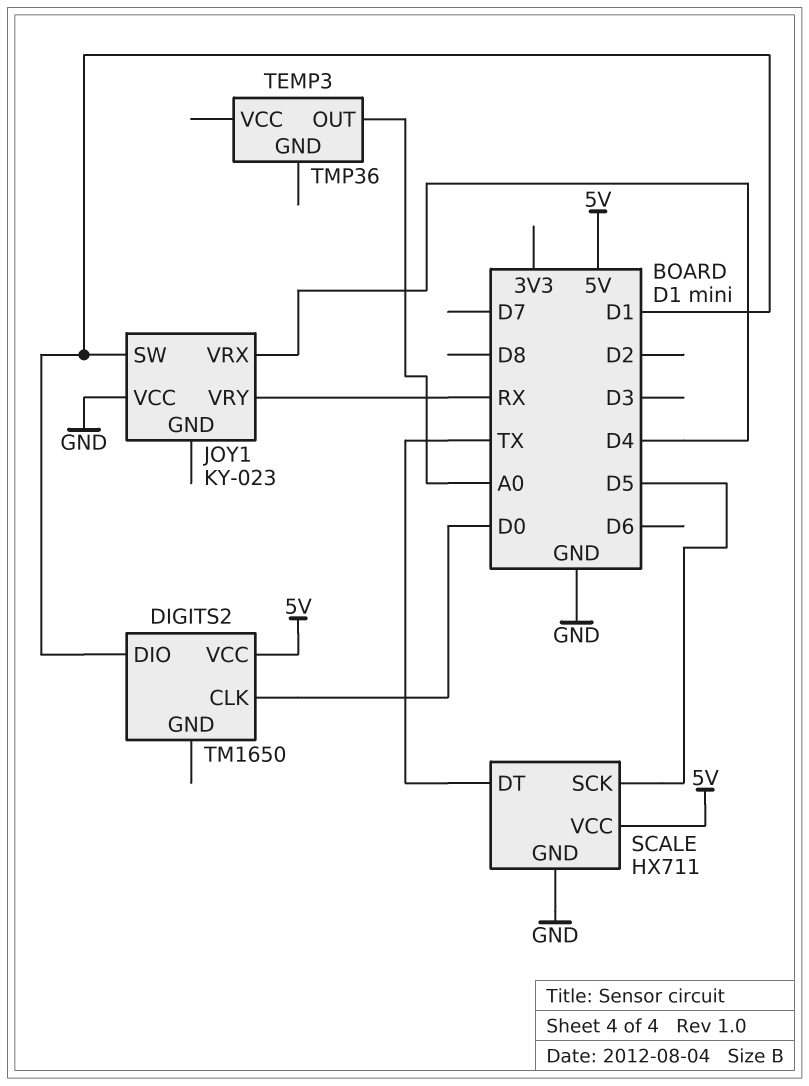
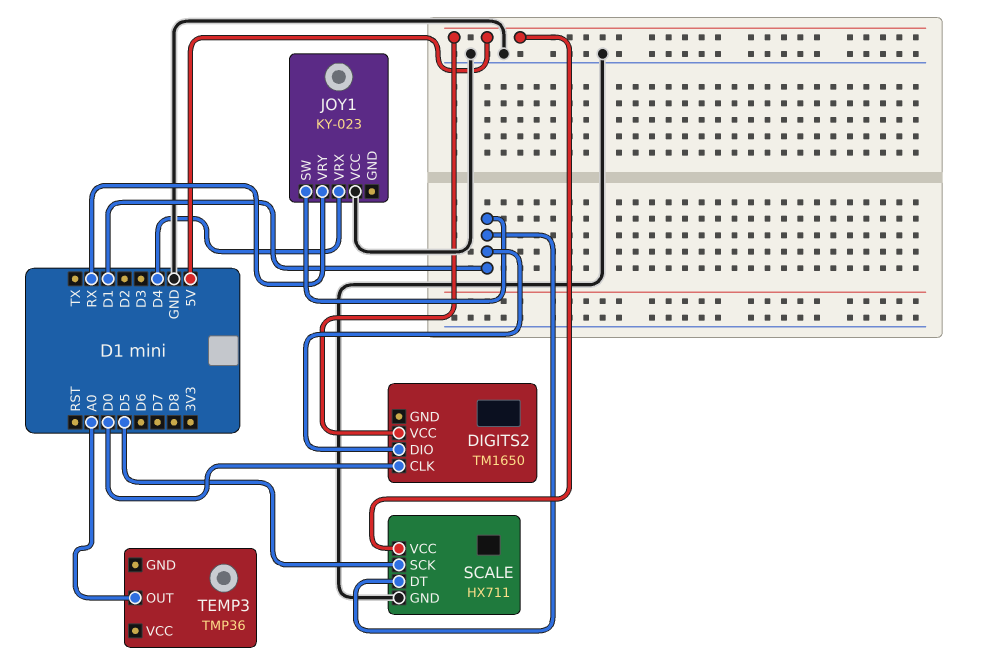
SCALE pin DT: TX -> D1

